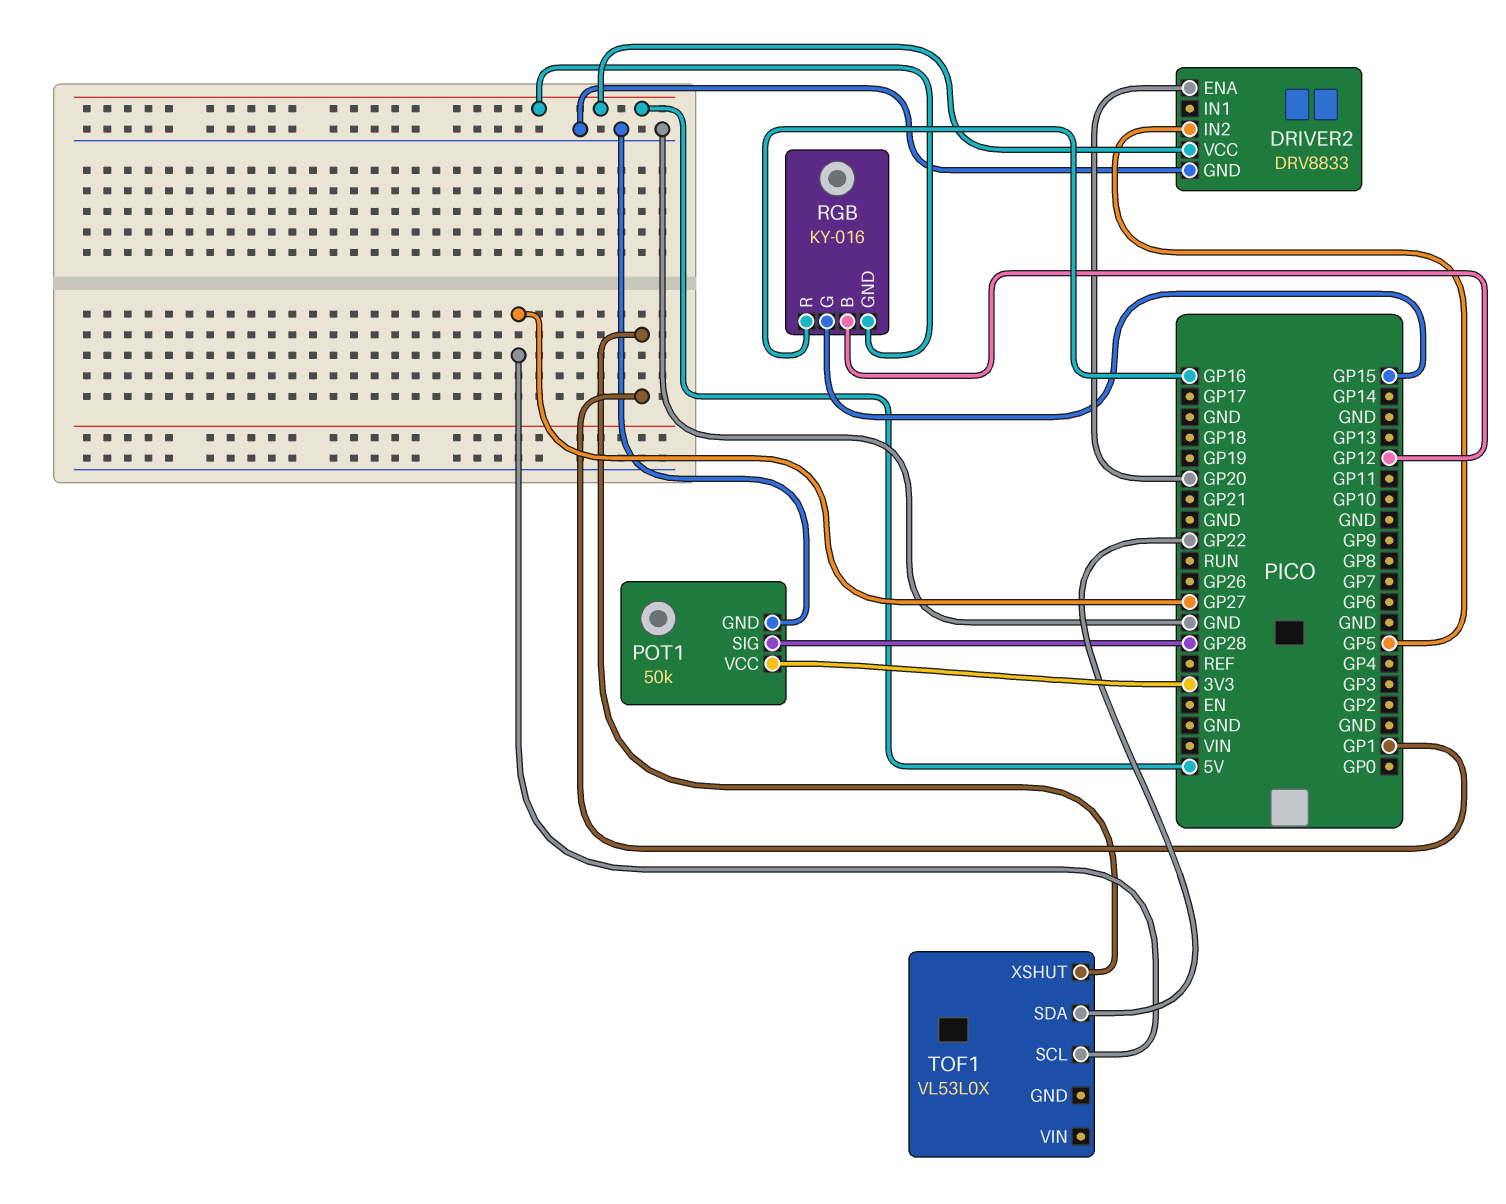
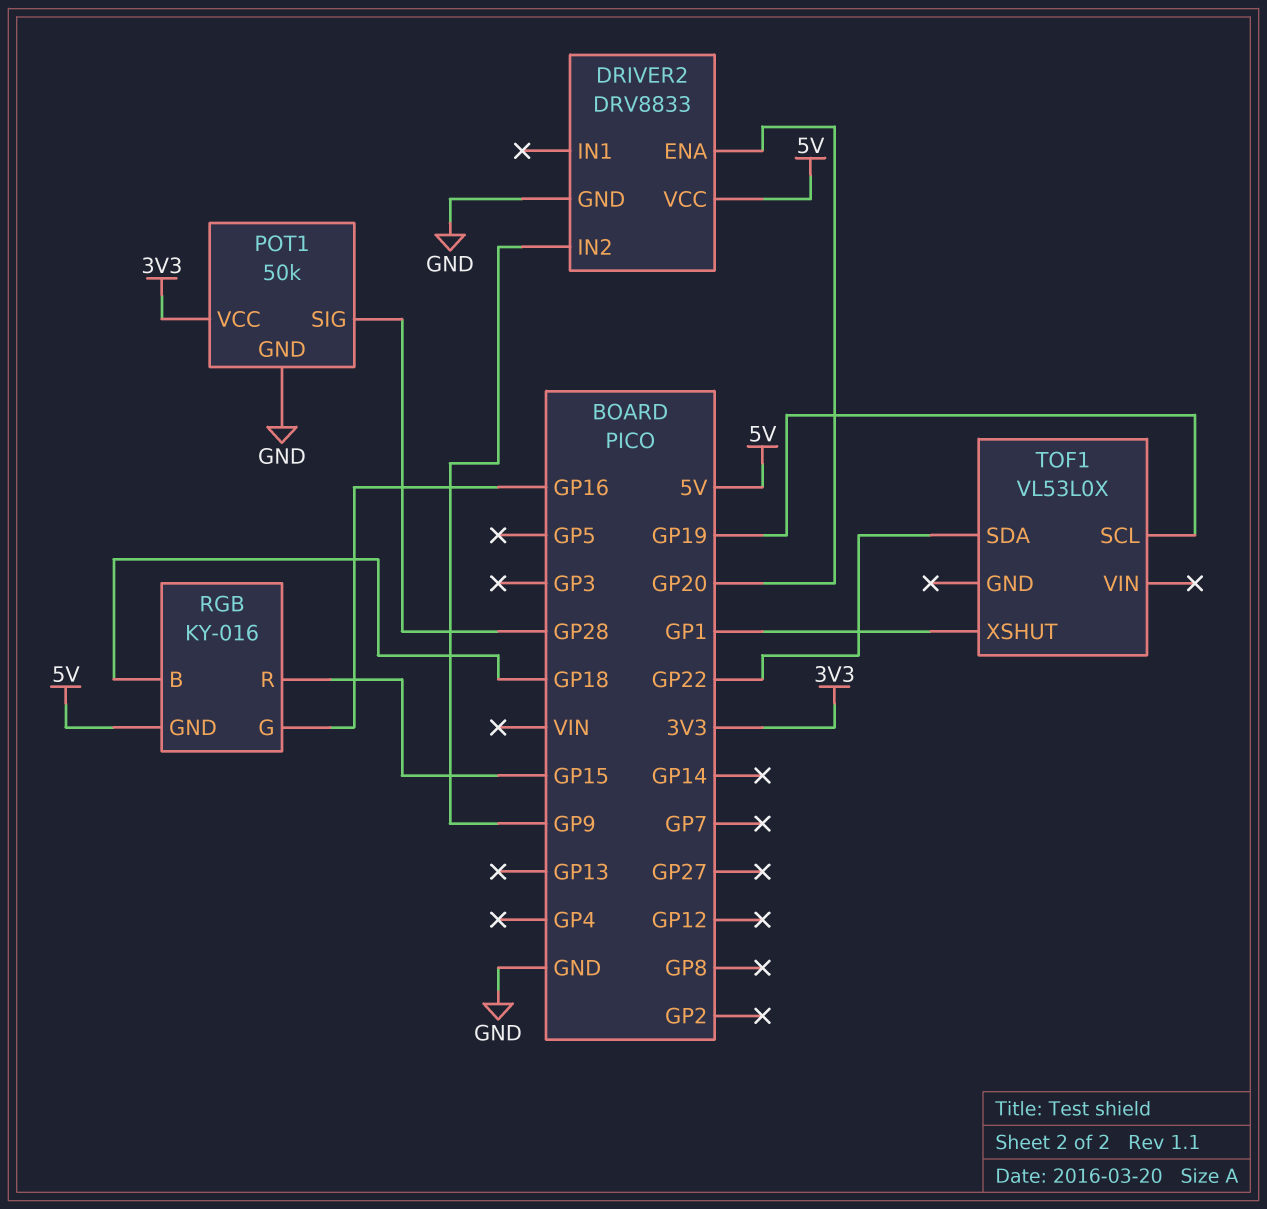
DRIVER2 pin IN2: GP5 -> GP9
RGB pin B: GP12 -> GP18
RGB pin G: GP15 -> GP16
RGB pin R: GP16 -> GP15
TOF1 pin SCL: GP27 -> GP19

